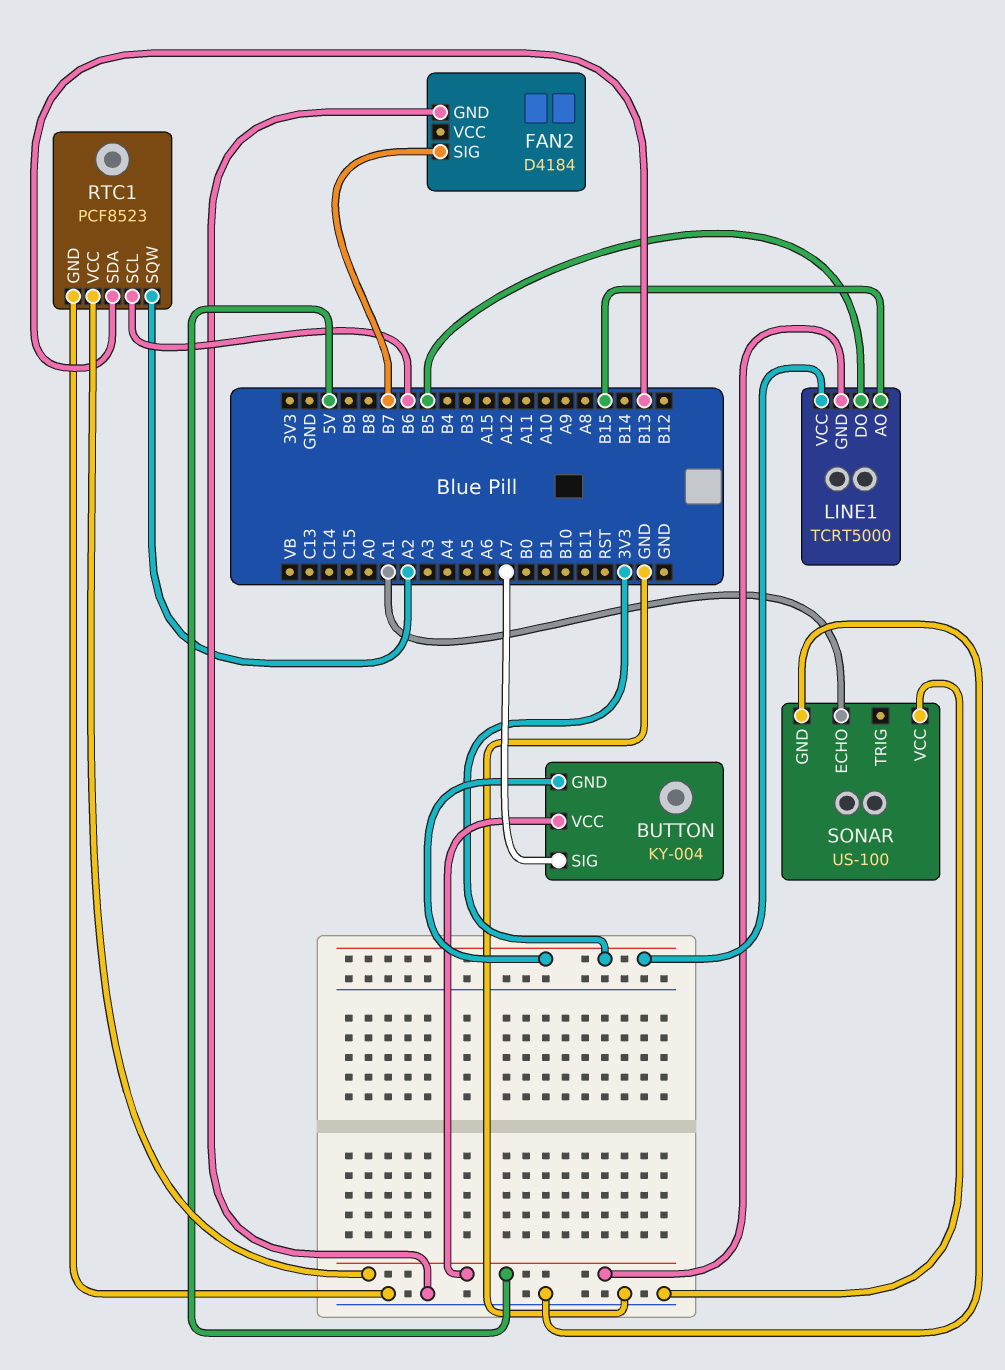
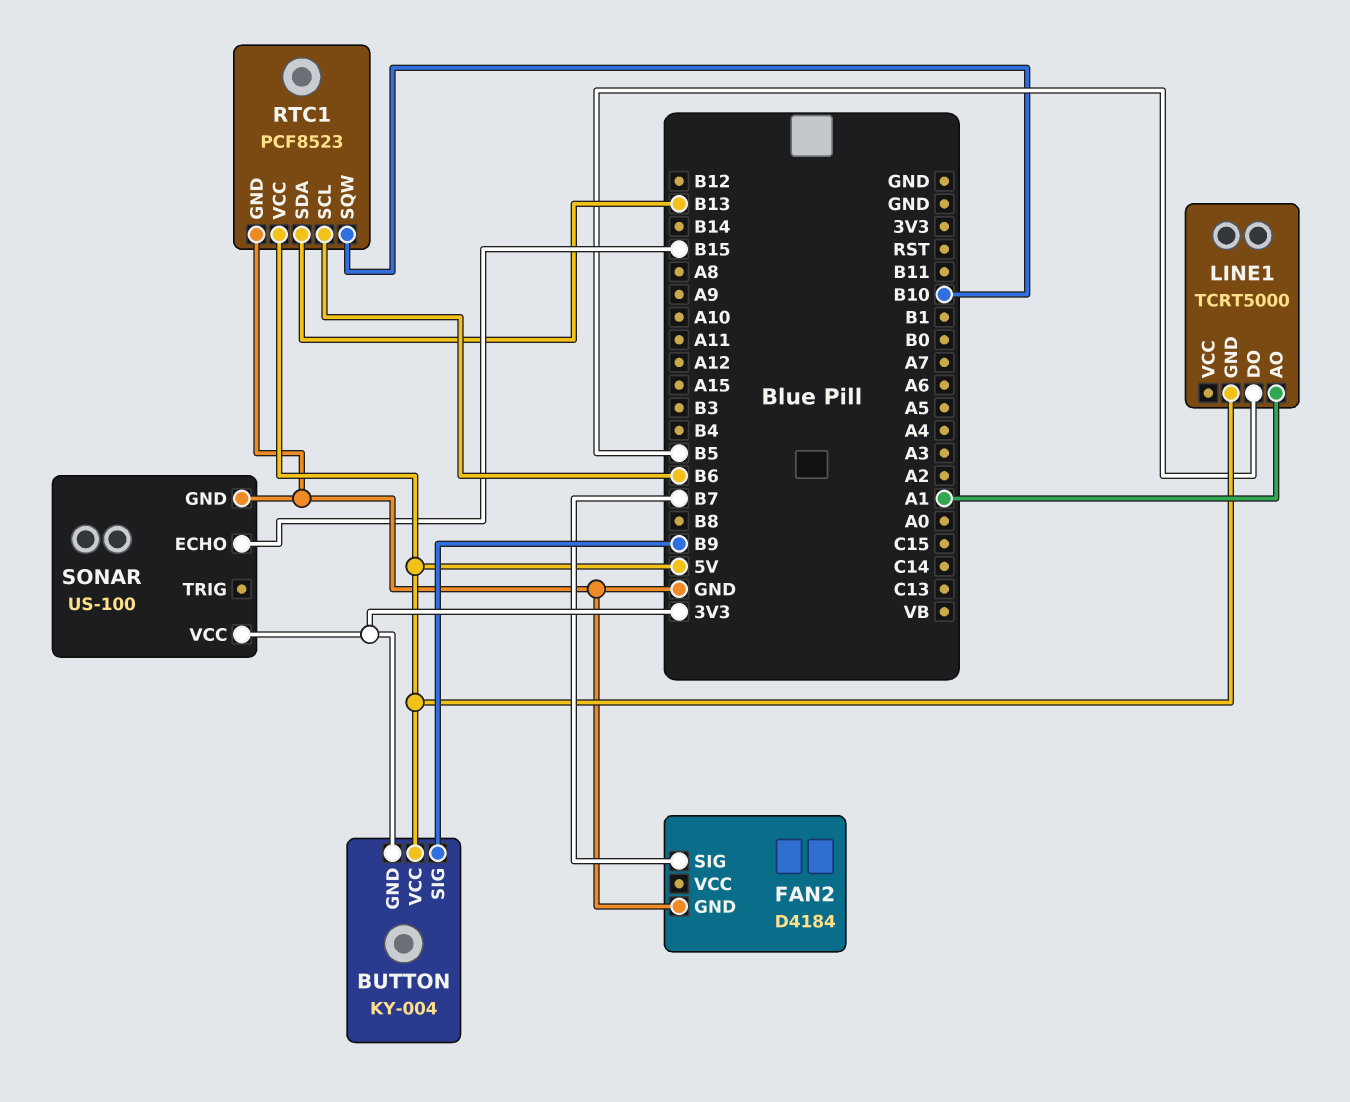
BUTTON pin SIG: A7 -> B9
LINE1 pin AO: B15 -> A1
LINE1 pin VCC: 3V3 -> none
RTC1 pin SQW: A2 -> B10
SONAR pin ECHO: A1 -> B15
SONAR pin VCC: GND -> 3V3

